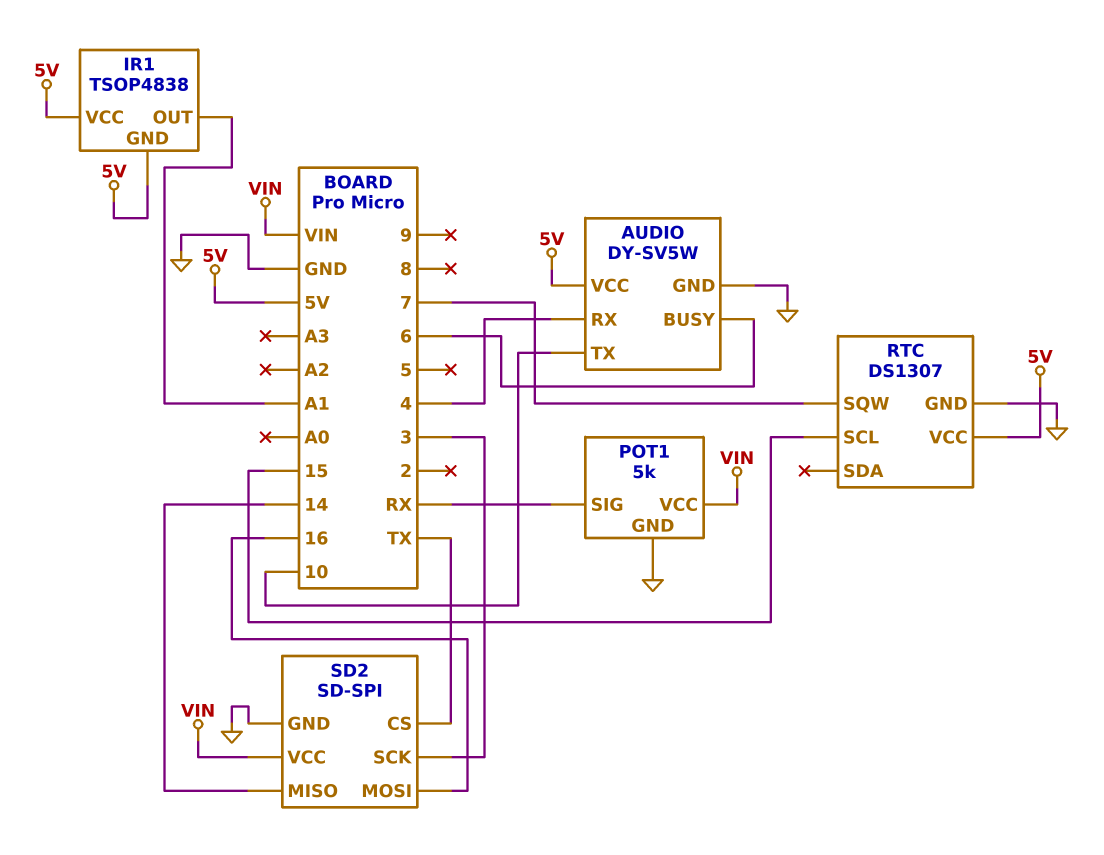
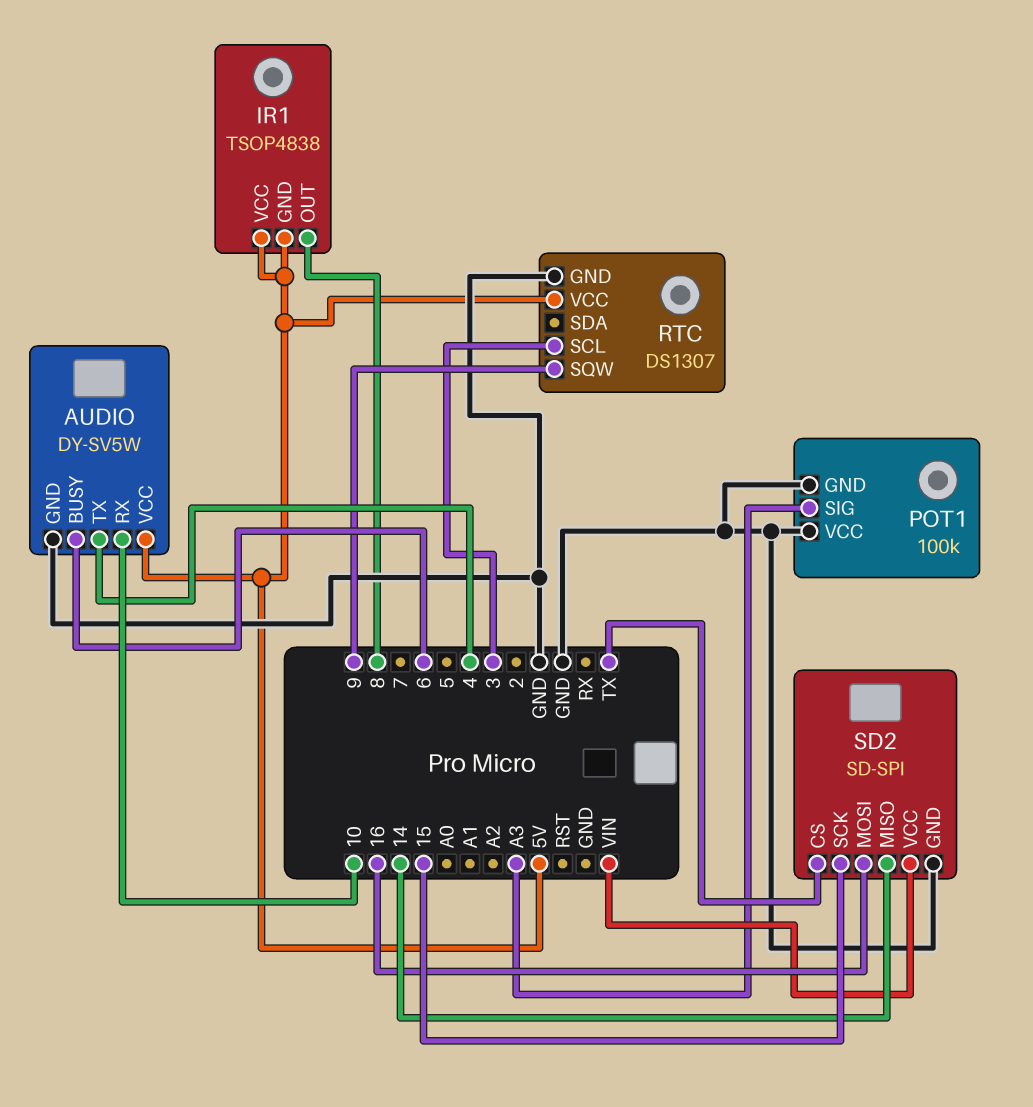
AUDIO pin RX: 4 -> 10
AUDIO pin TX: 10 -> 4
IR1 pin OUT: A1 -> 8
POT1: 5k -> 100k
POT1 pin SIG: RX -> A3
POT1 pin VCC: VIN -> GND
RTC pin SCL: 15 -> 3
RTC pin SQW: 7 -> 9
SD2 pin SCK: 3 -> 15

